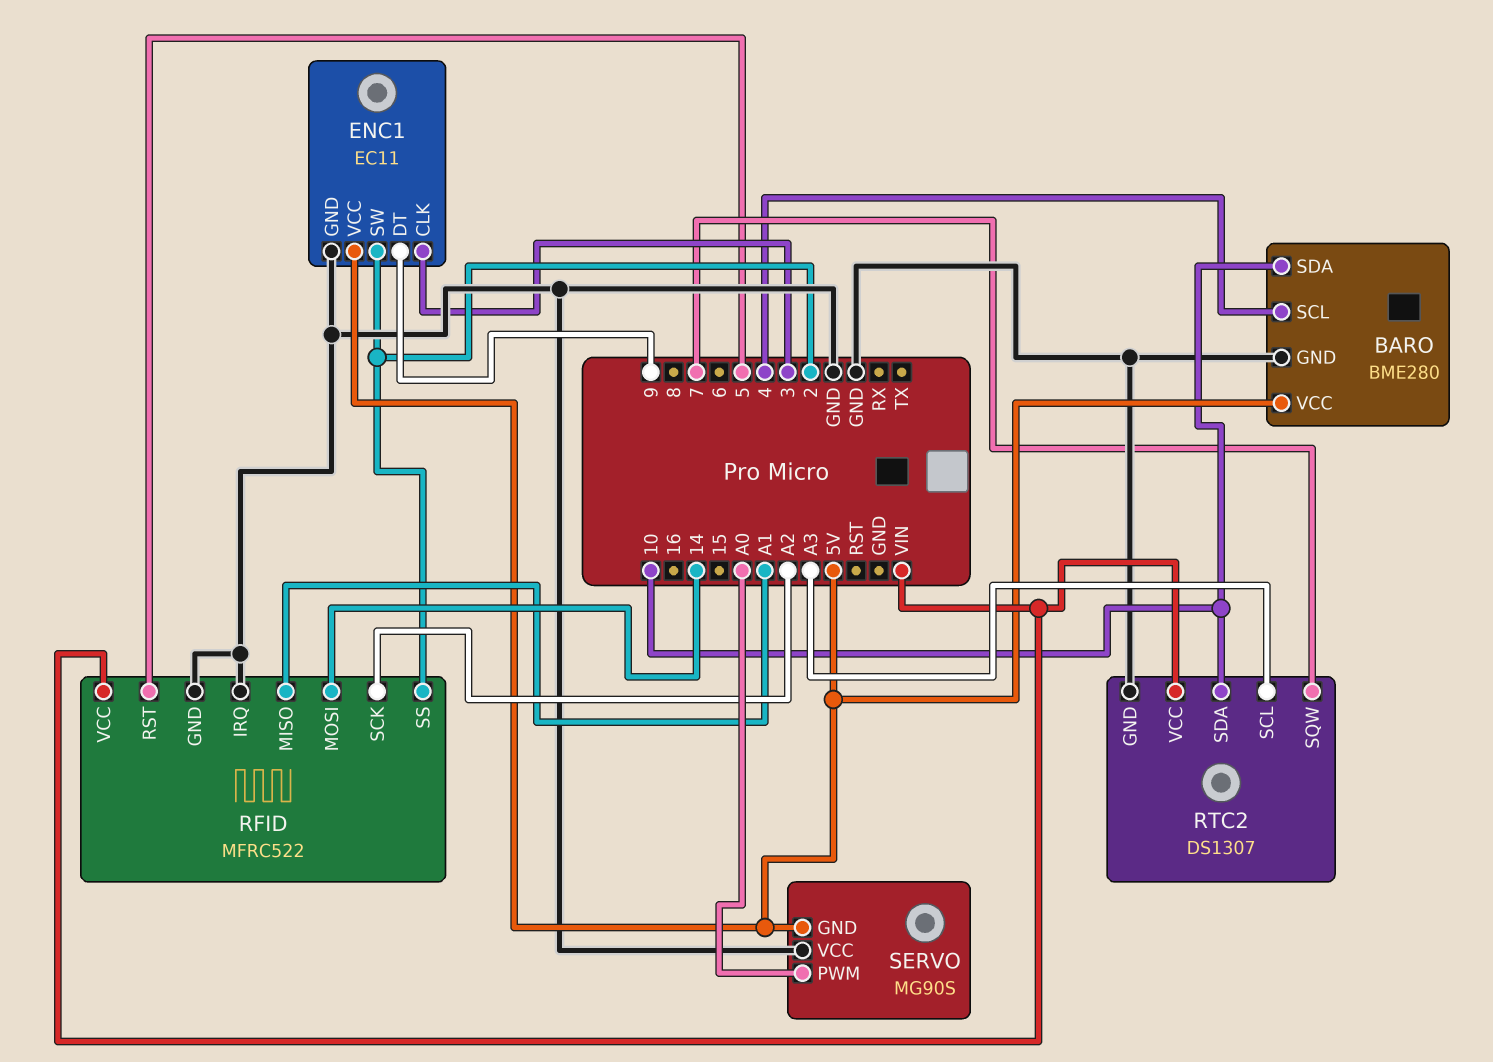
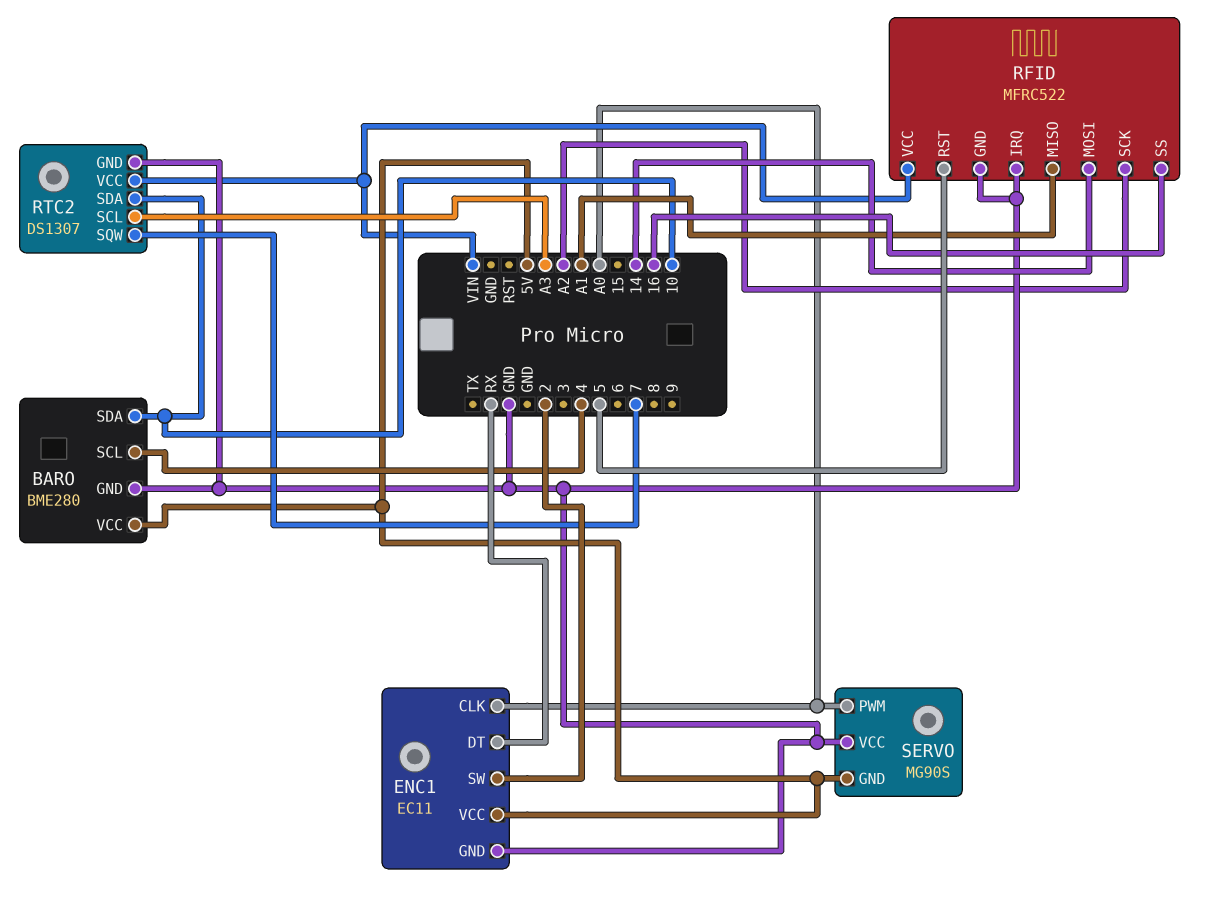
ENC1 pin CLK: 3 -> A0
ENC1 pin DT: 9 -> RX
RFID pin SS: 2 -> 16

